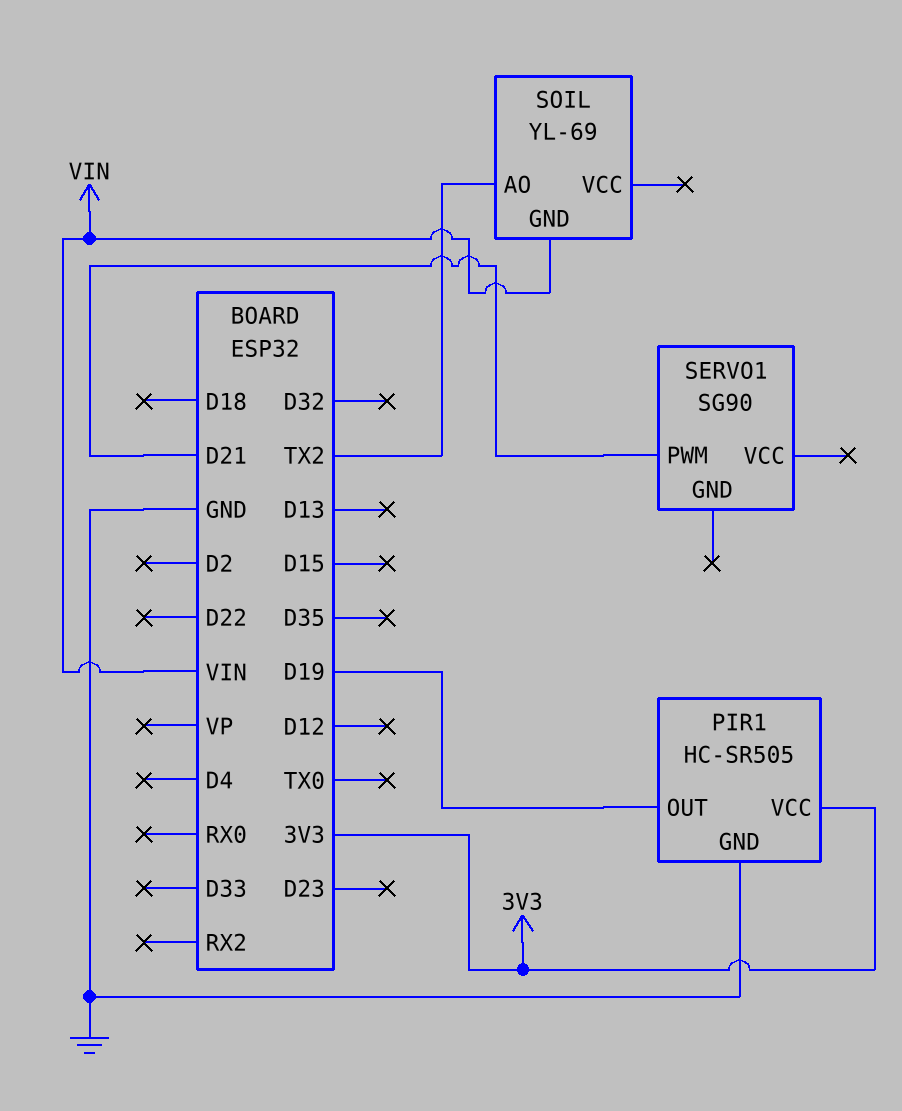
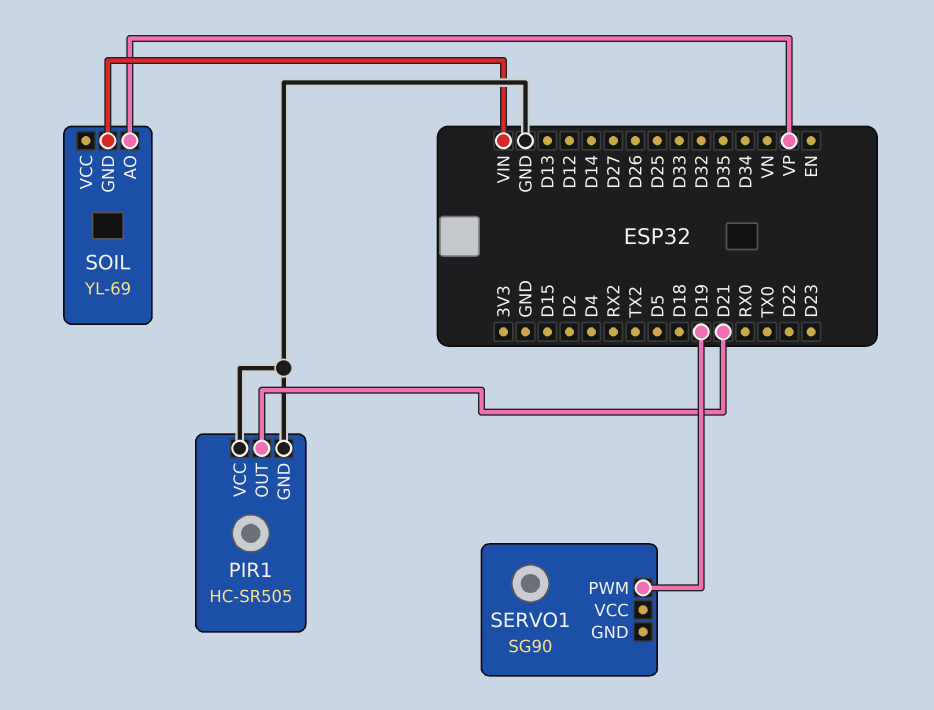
PIR1 pin OUT: D19 -> D21
PIR1 pin VCC: 3V3 -> GND
SERVO1 pin PWM: D21 -> D19
SOIL pin AO: TX2 -> VP

